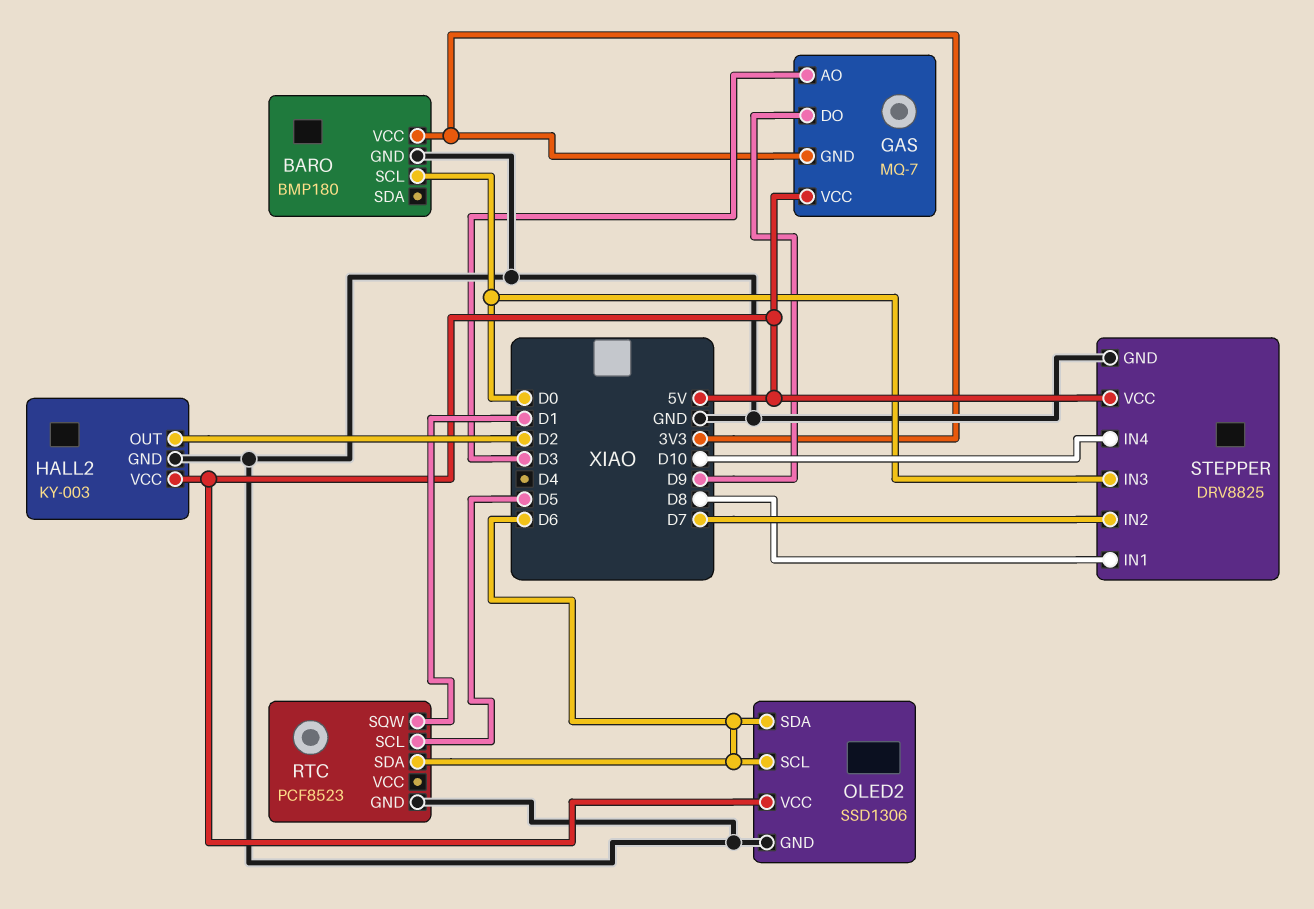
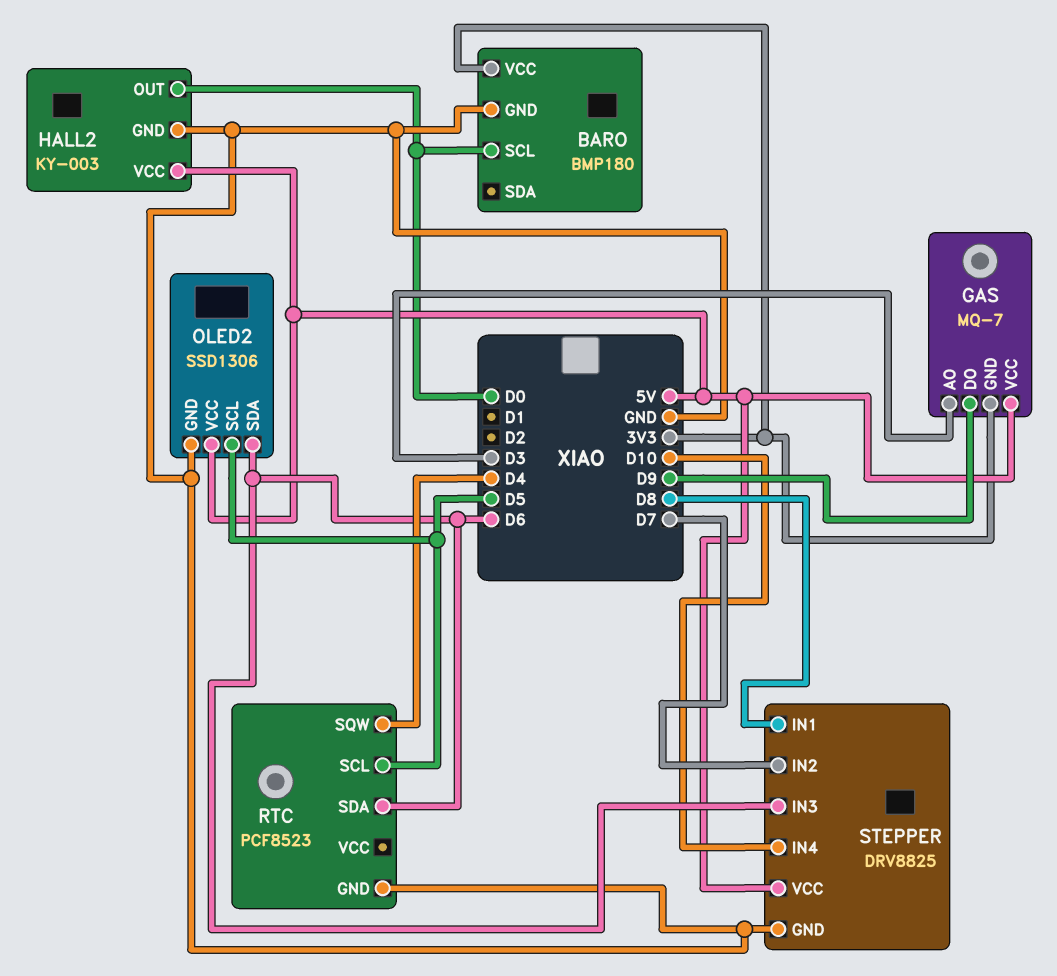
HALL2 pin OUT: D2 -> D0
OLED2 pin SCL: D6 -> D5
RTC pin SQW: D1 -> D4
STEPPER pin IN3: D0 -> D6

